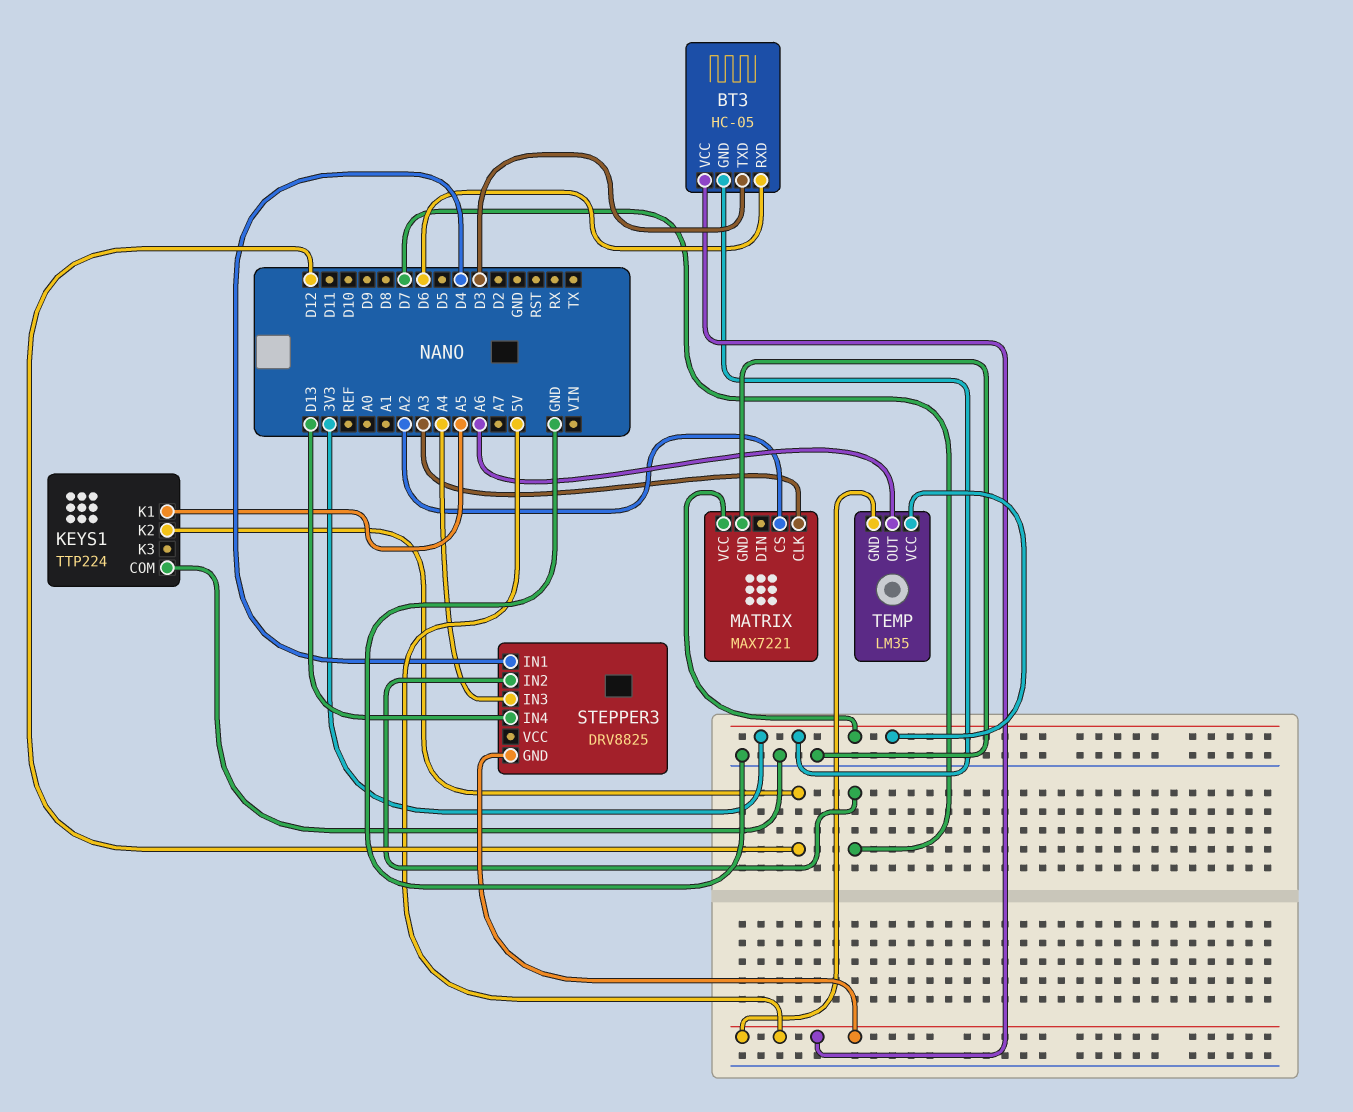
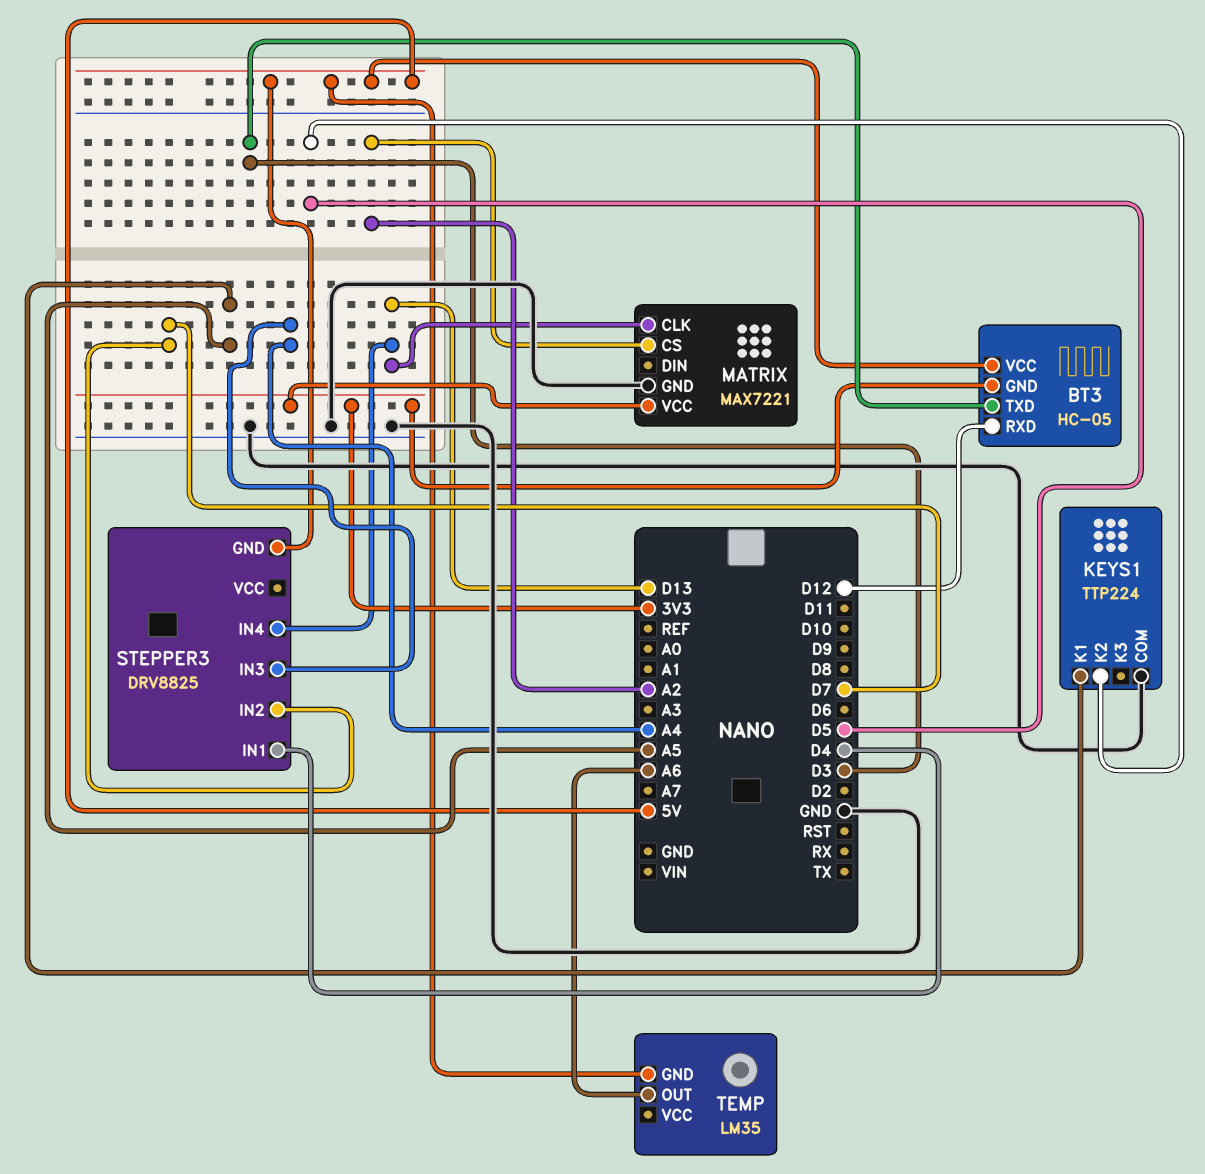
BT3 pin RXD: D6 -> D12
KEYS1 pin K2: D12 -> D5
MATRIX pin CLK: A3 -> D13
TEMP pin VCC: 3V3 -> none

